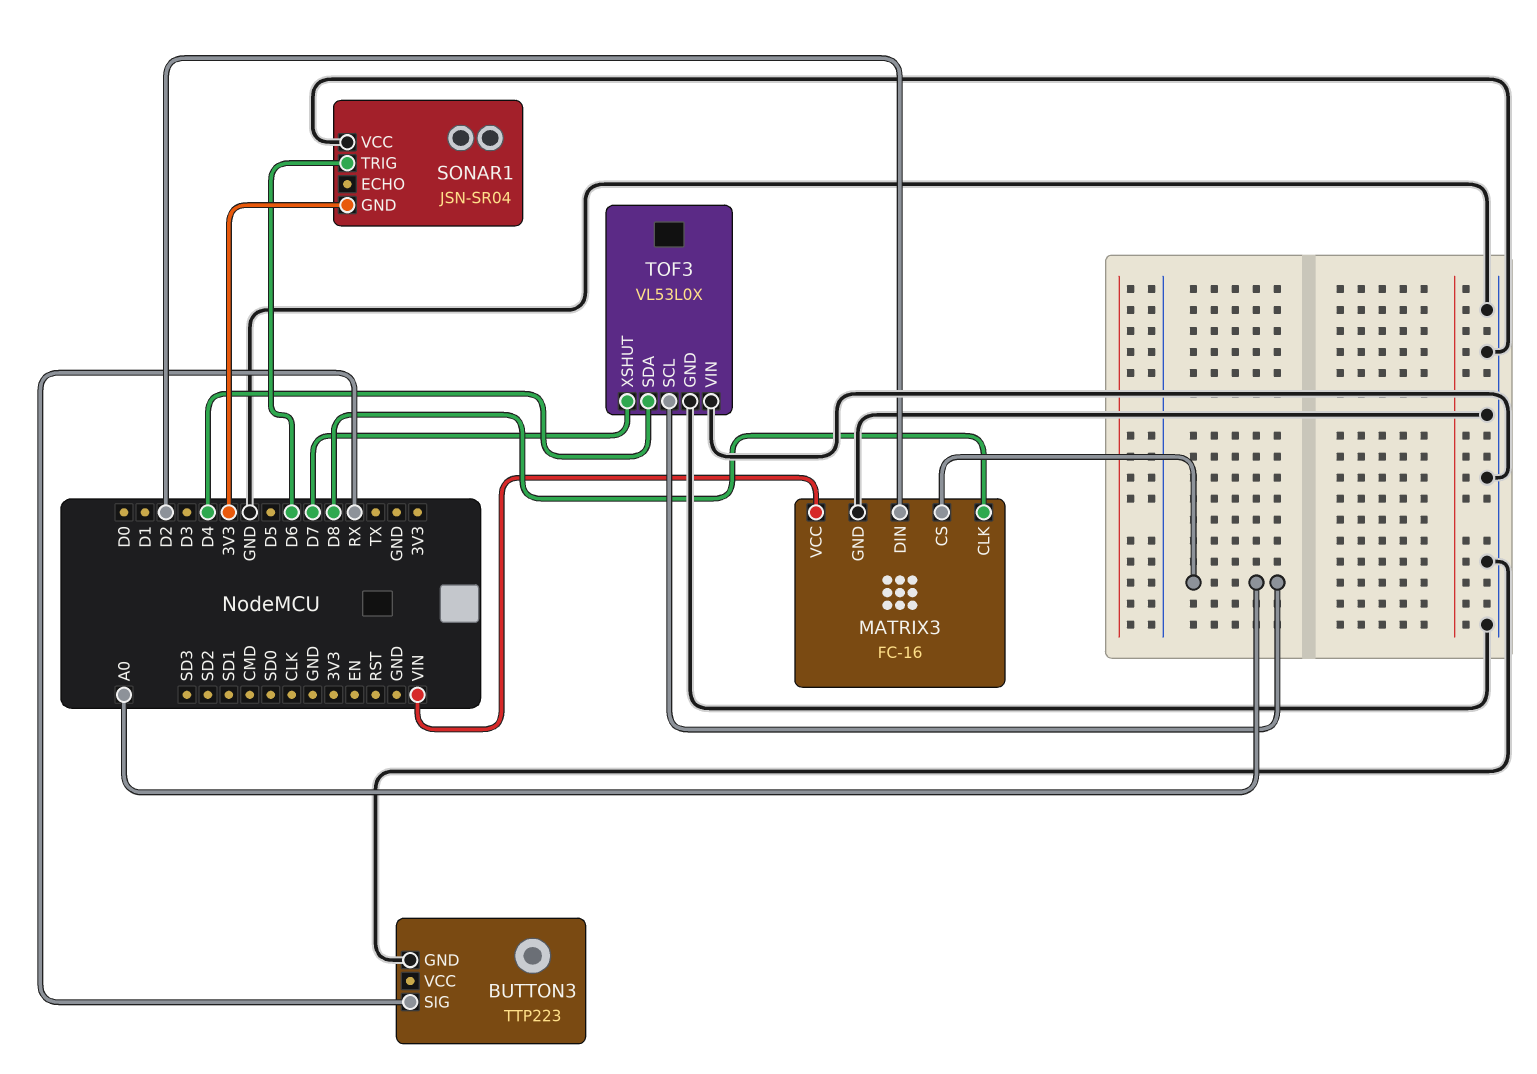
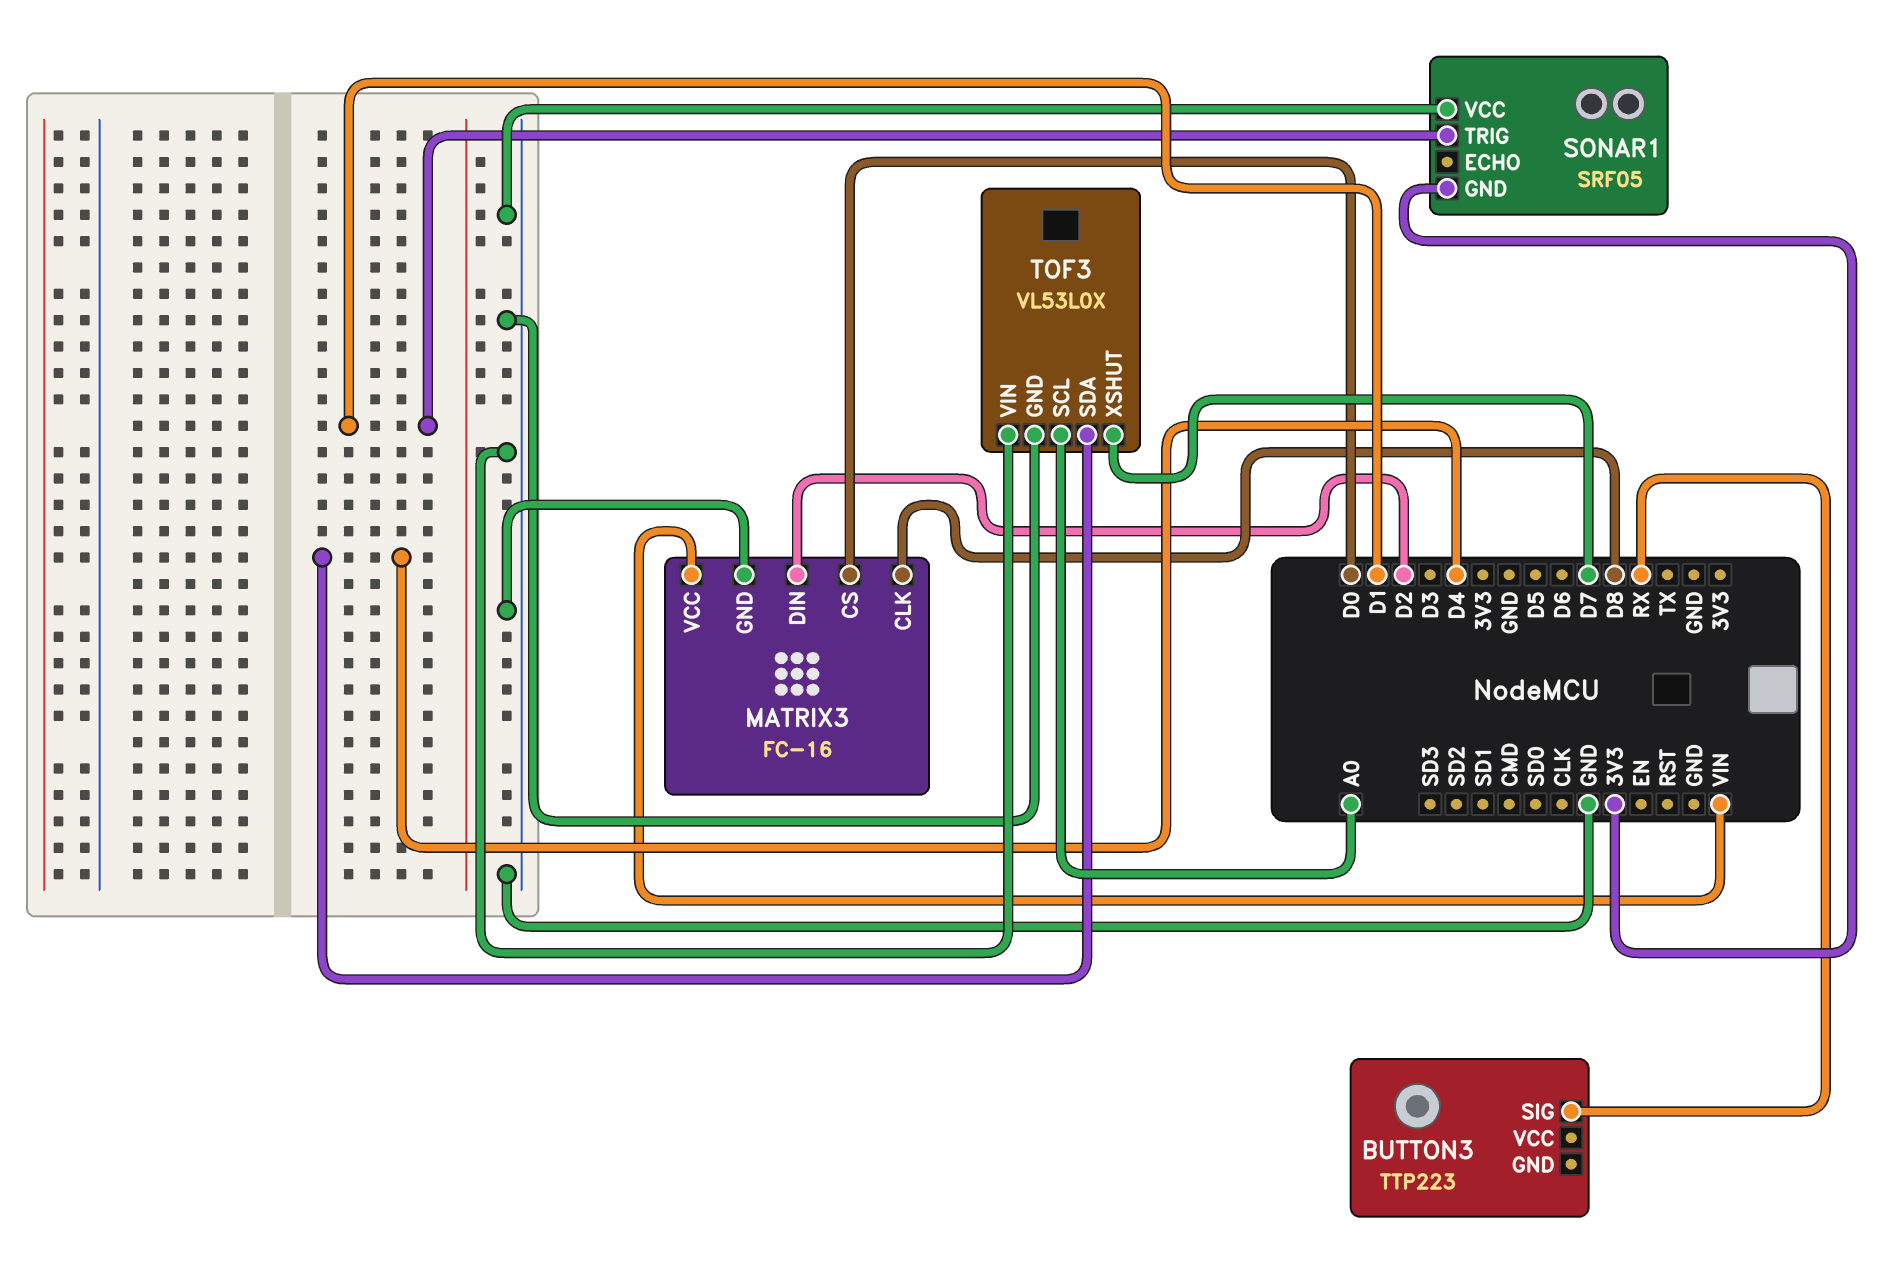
BUTTON3 pin GND: GND -> none
MATRIX3 pin CS: A0 -> D0
SONAR1: JSN-SR04 -> SRF05
SONAR1 pin TRIG: D6 -> D1

